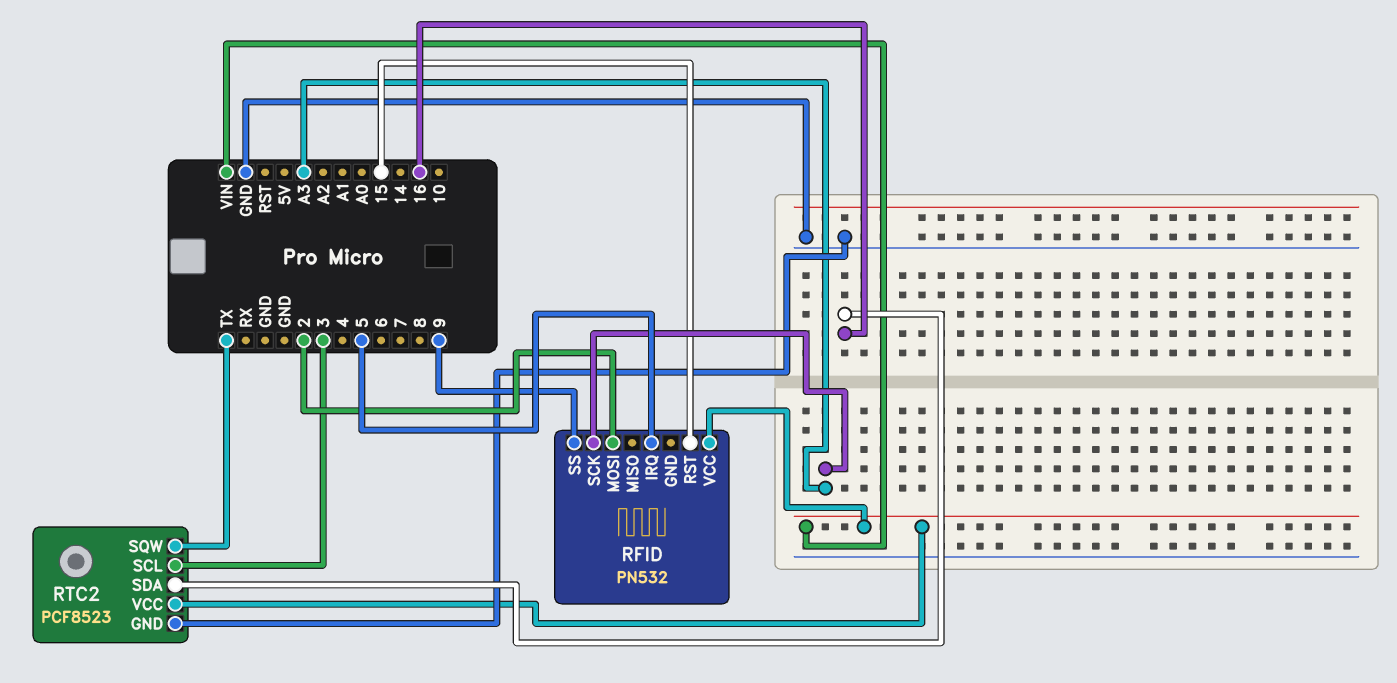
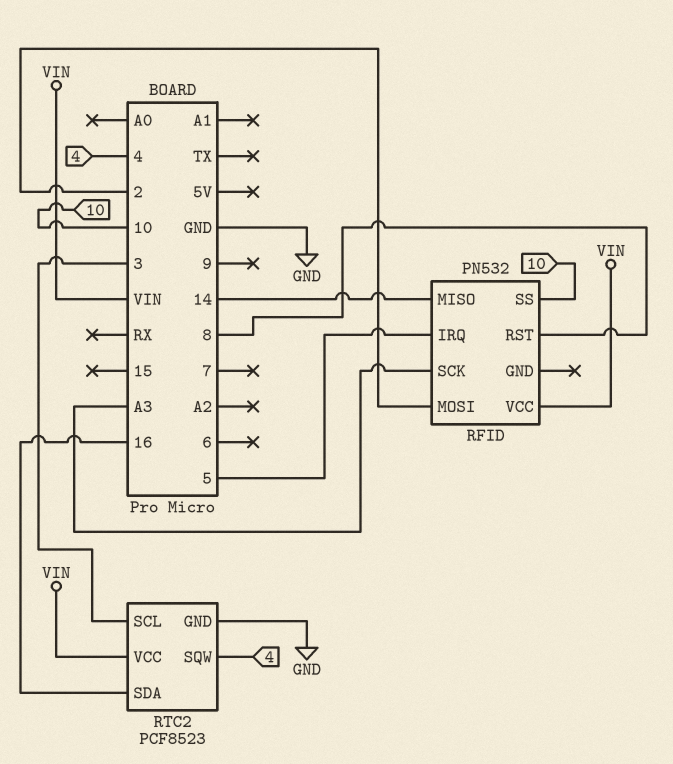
RFID pin MISO: none -> 14
RFID pin RST: 15 -> 8
RFID pin SS: 9 -> 10
RTC2 pin SQW: TX -> 4

